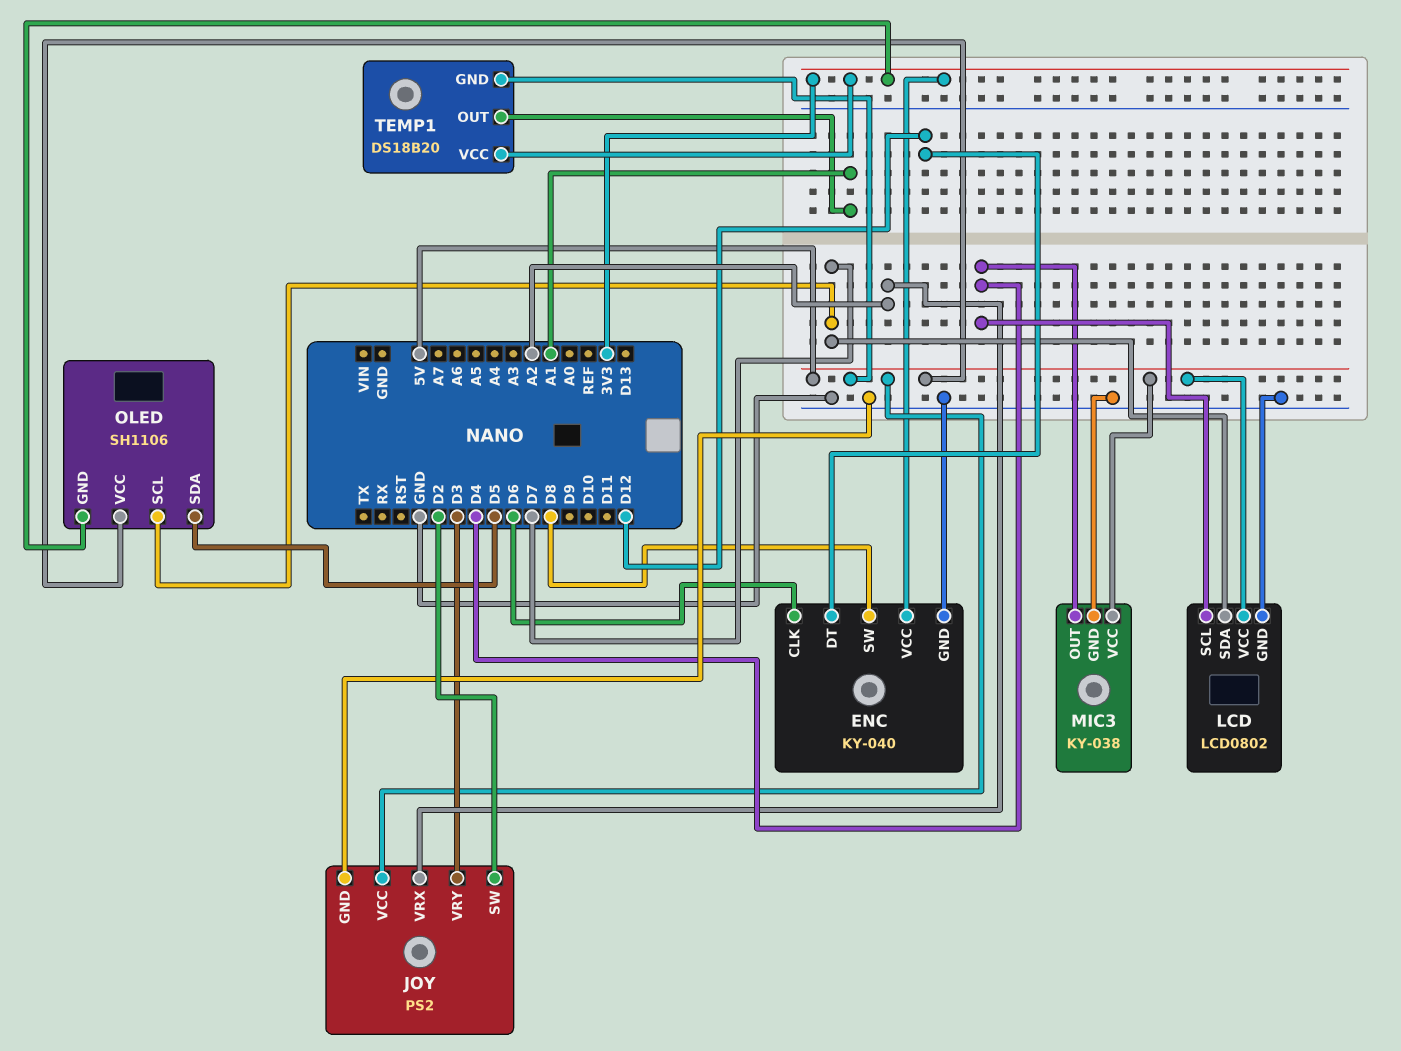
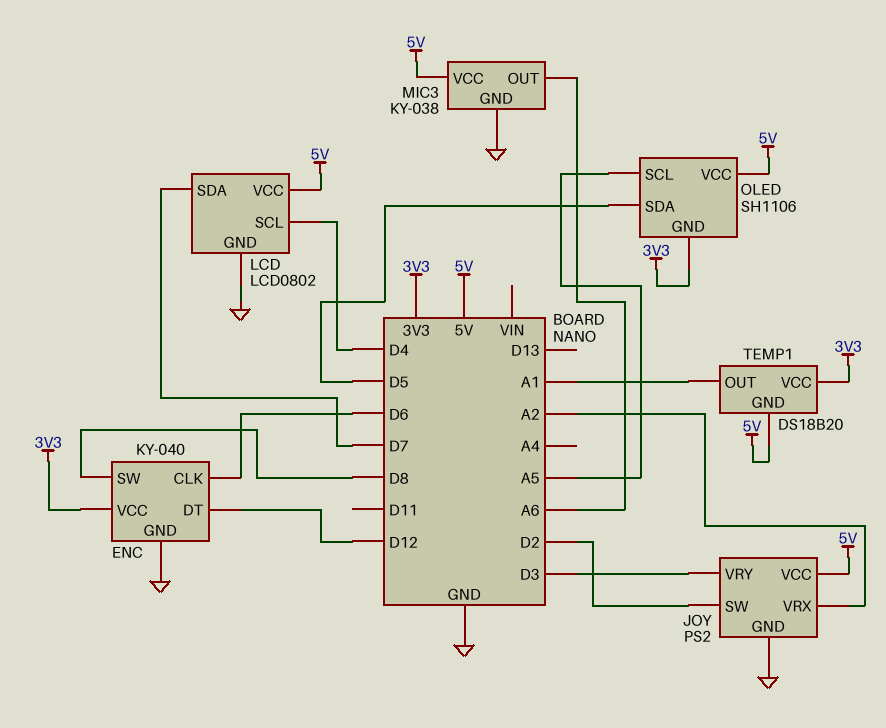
MIC3 pin OUT: D4 -> A6
OLED pin SCL: D7 -> A5

